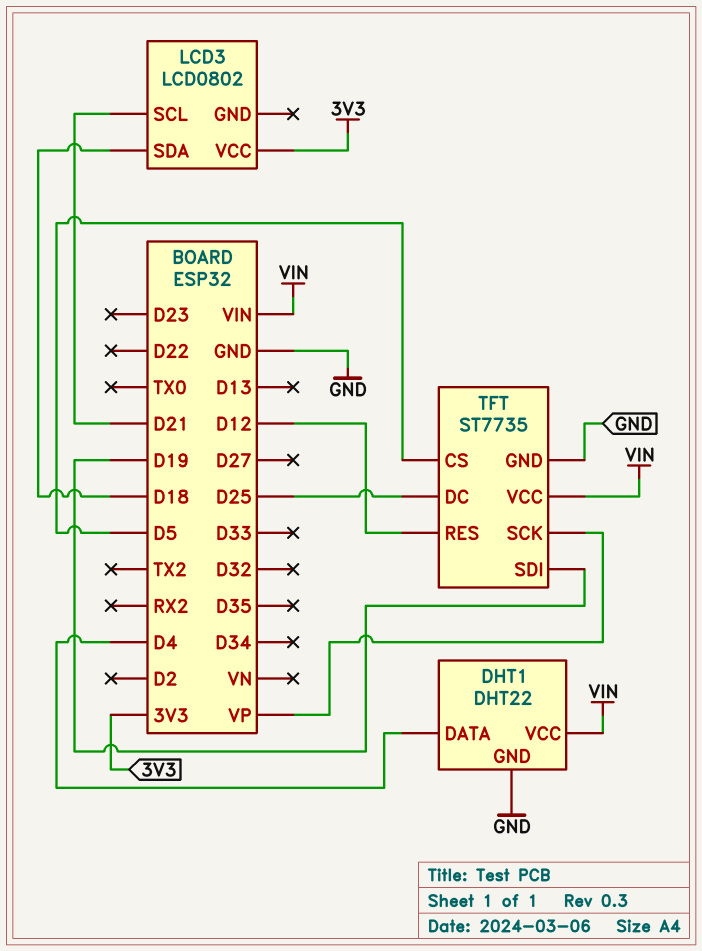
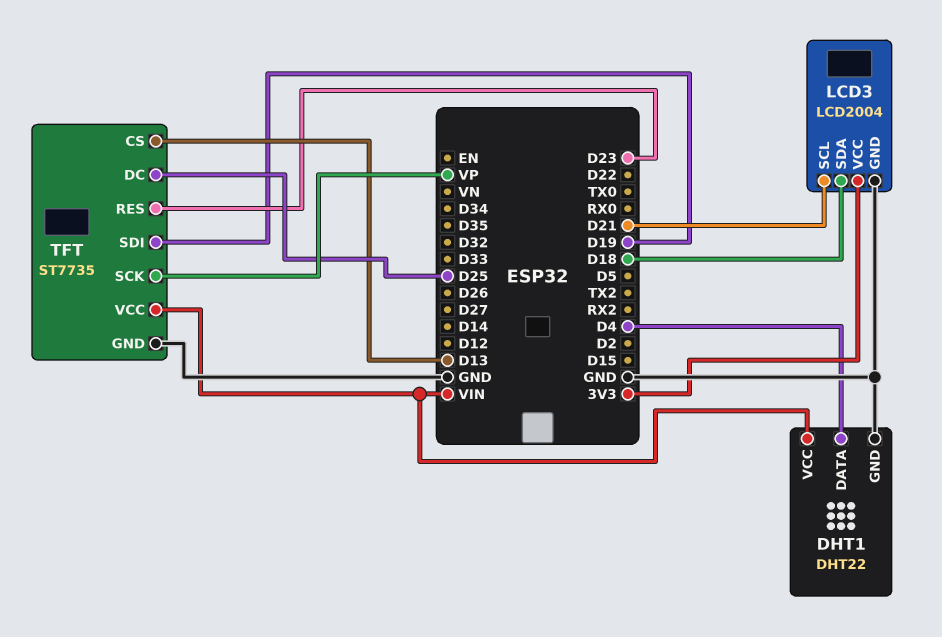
LCD3: LCD0802 -> LCD2004
LCD3 pin GND: none -> GND
TFT pin CS: D5 -> D13
TFT pin RES: D12 -> D23

